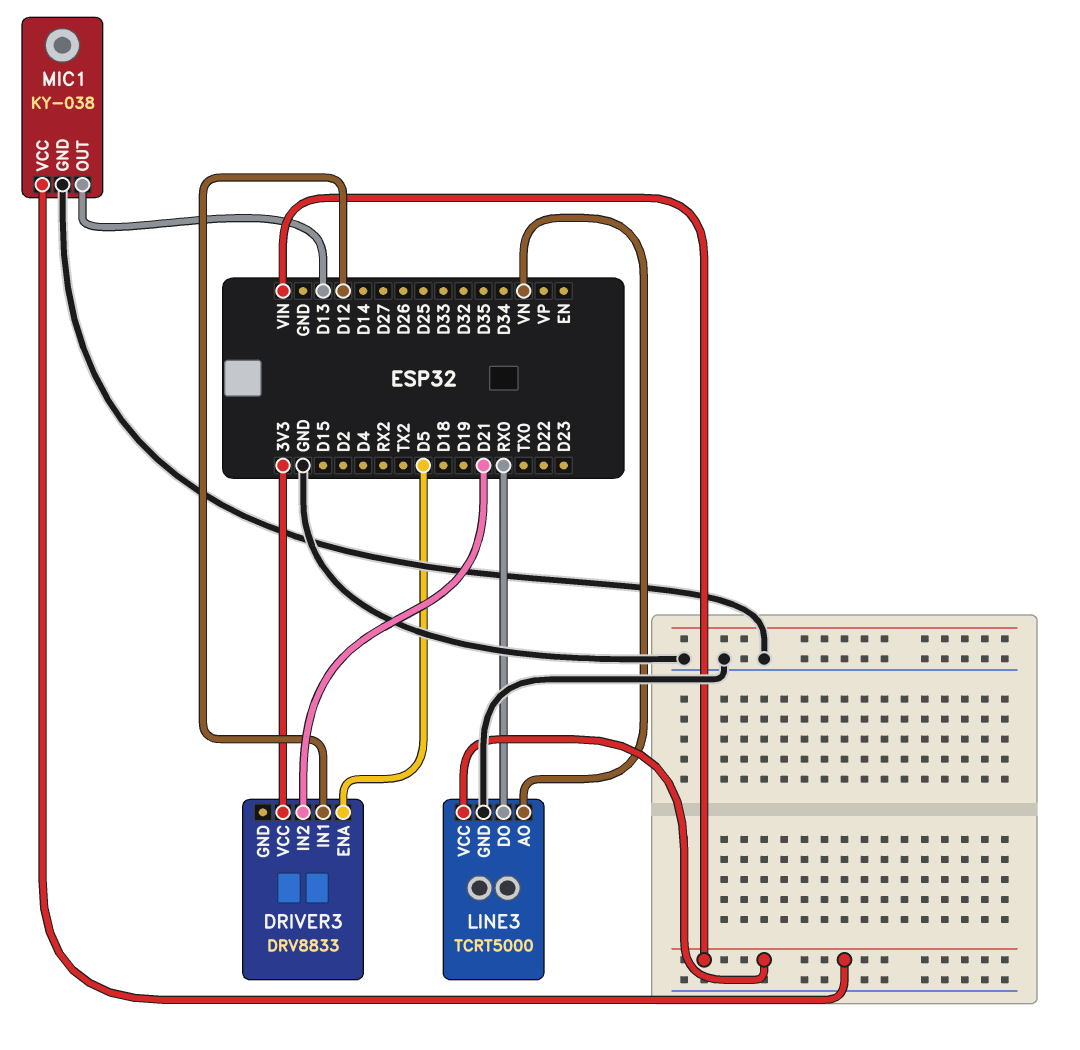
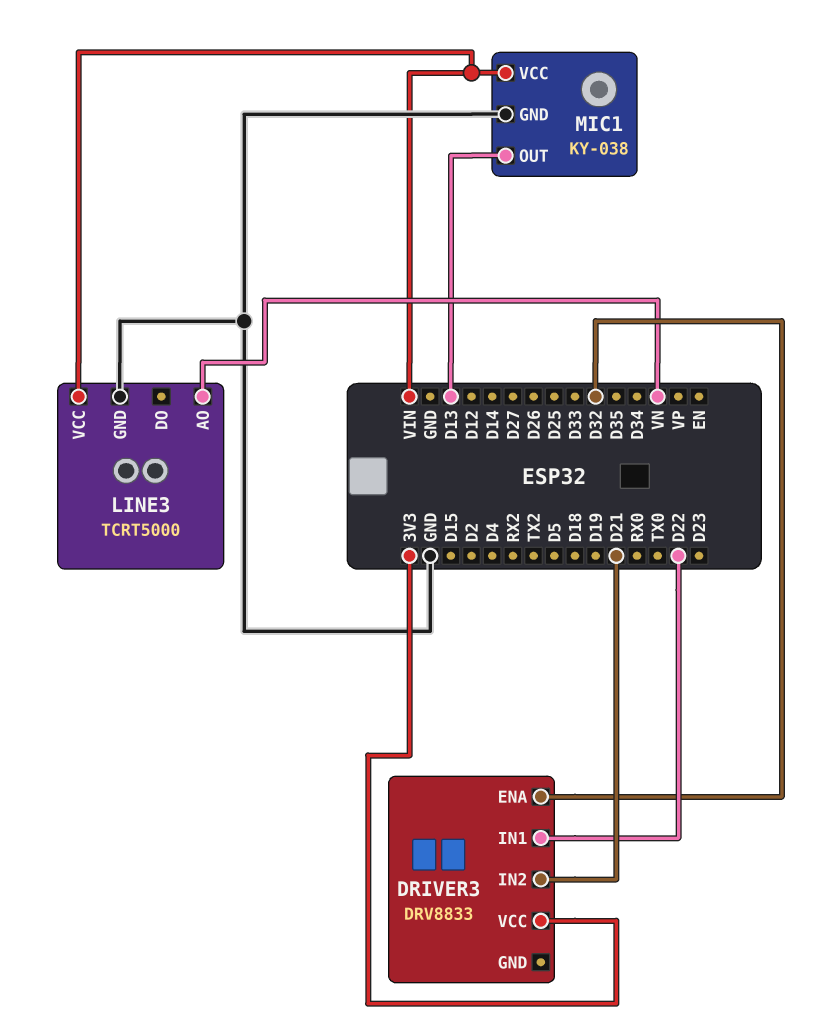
DRIVER3 pin ENA: D5 -> D32
DRIVER3 pin IN1: D12 -> D22
LINE3 pin DO: RX0 -> none

